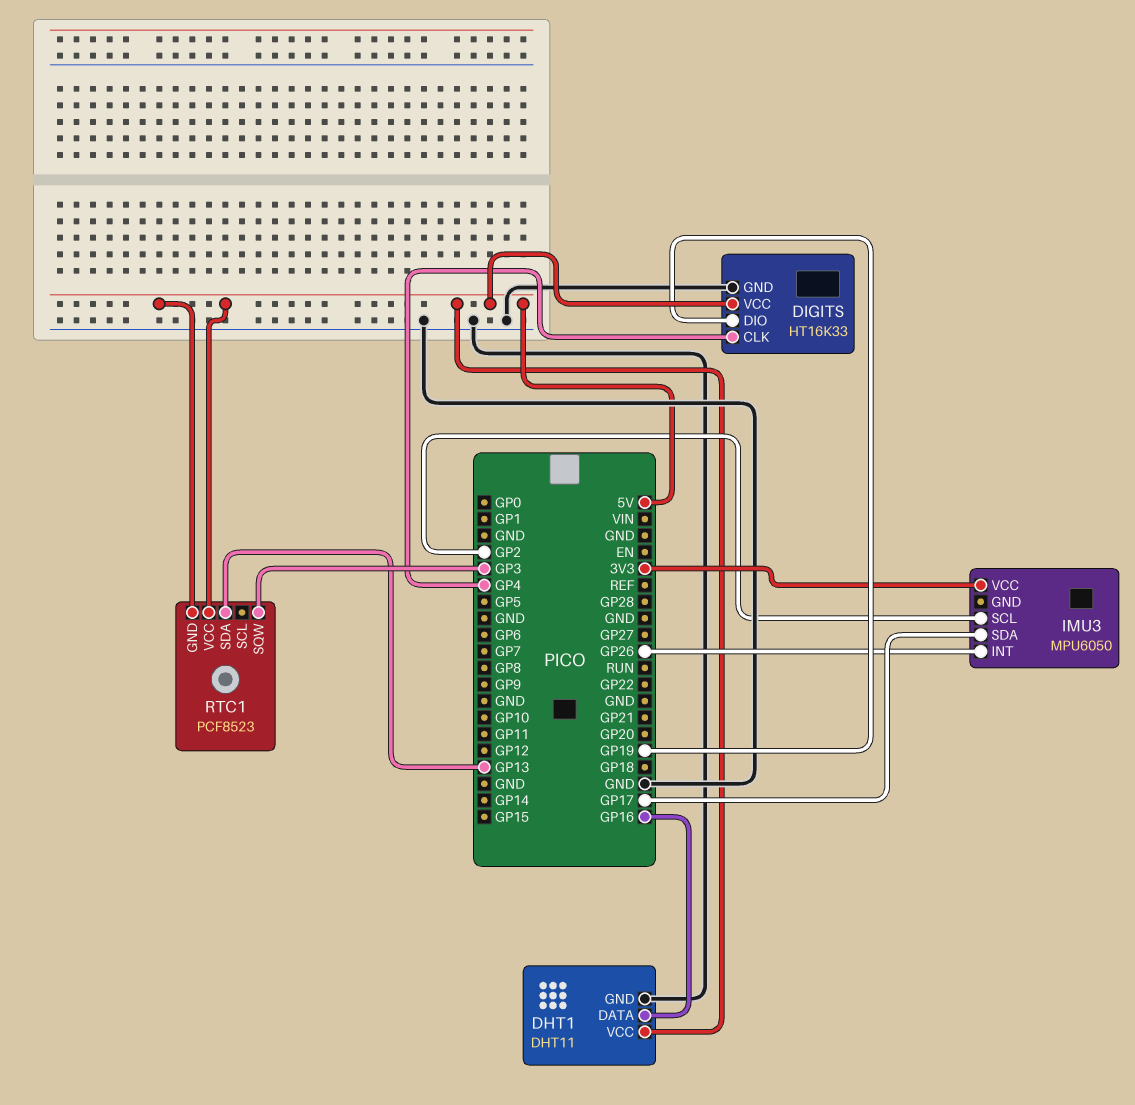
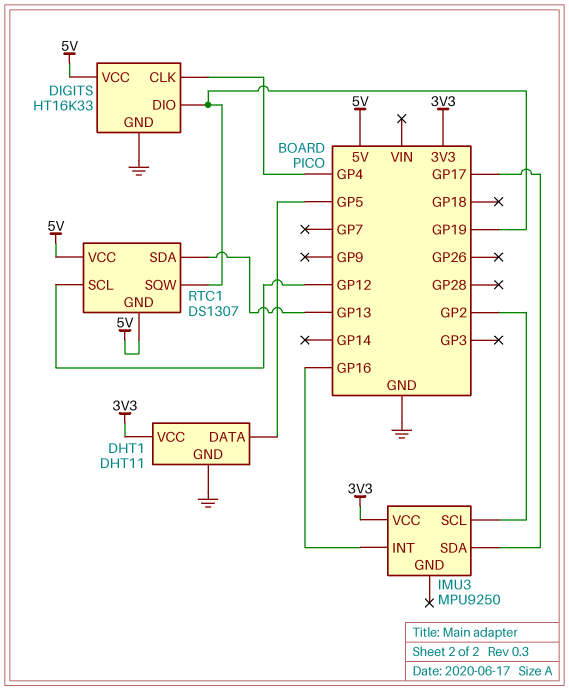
DHT1 pin DATA: GP16 -> GP5
DHT1 pin VCC: 5V -> 3V3
IMU3: MPU6050 -> MPU9250
IMU3 pin INT: GP26 -> GP16
RTC1: PCF8523 -> DS1307
RTC1 pin SCL: none -> GP12
RTC1 pin SQW: GP3 -> GP19

